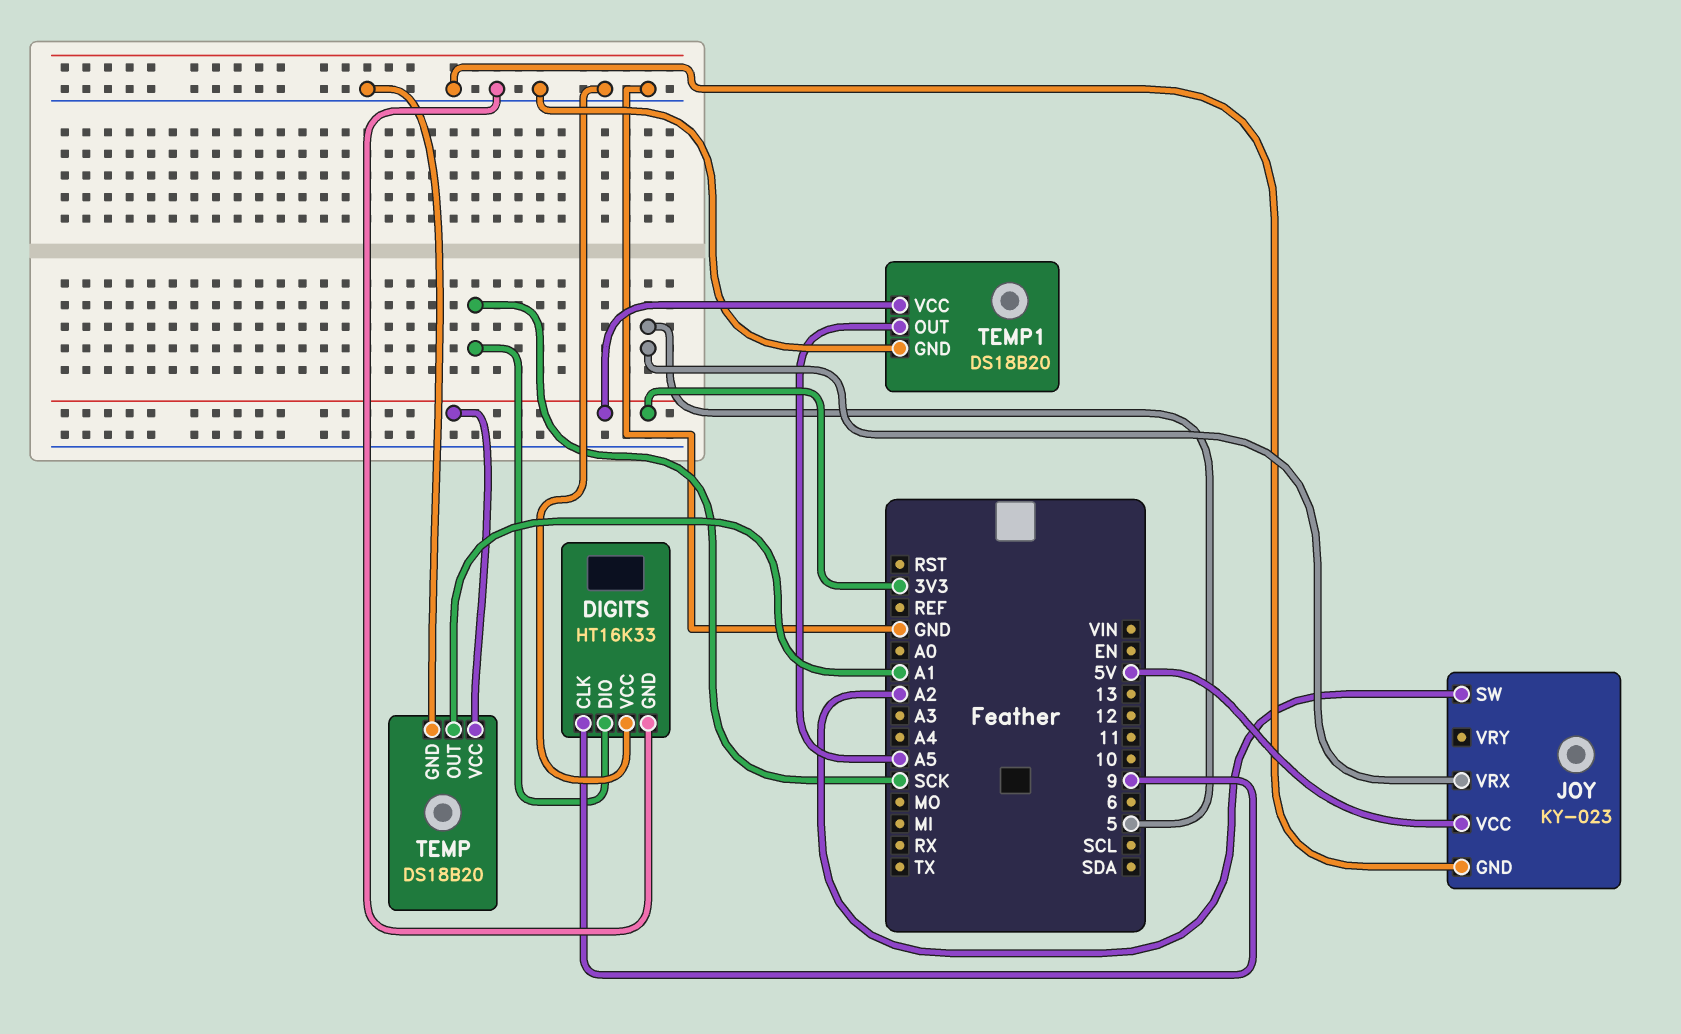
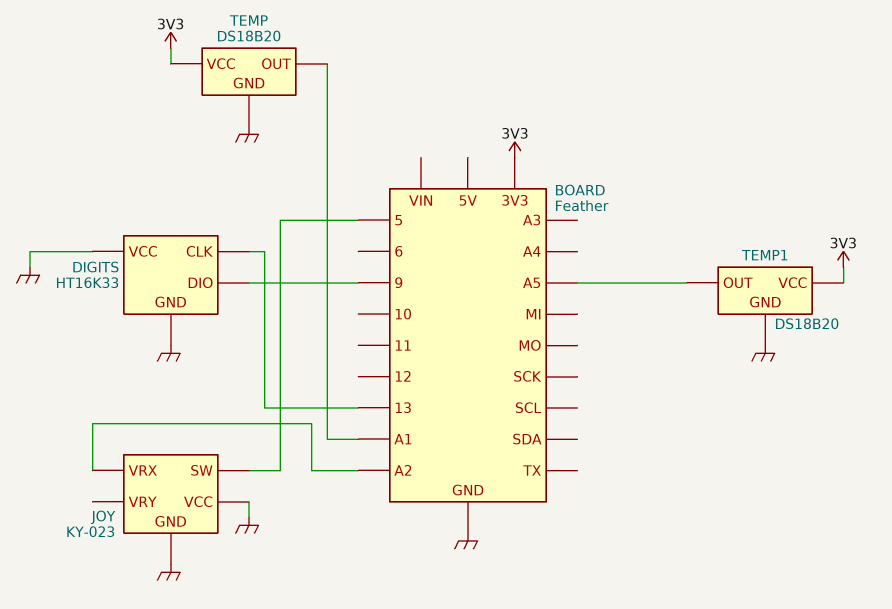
DIGITS pin CLK: 9 -> 13
DIGITS pin DIO: SCK -> 9
JOY pin SW: A2 -> 5
JOY pin VCC: 5V -> GND
JOY pin VRX: 5 -> A2

